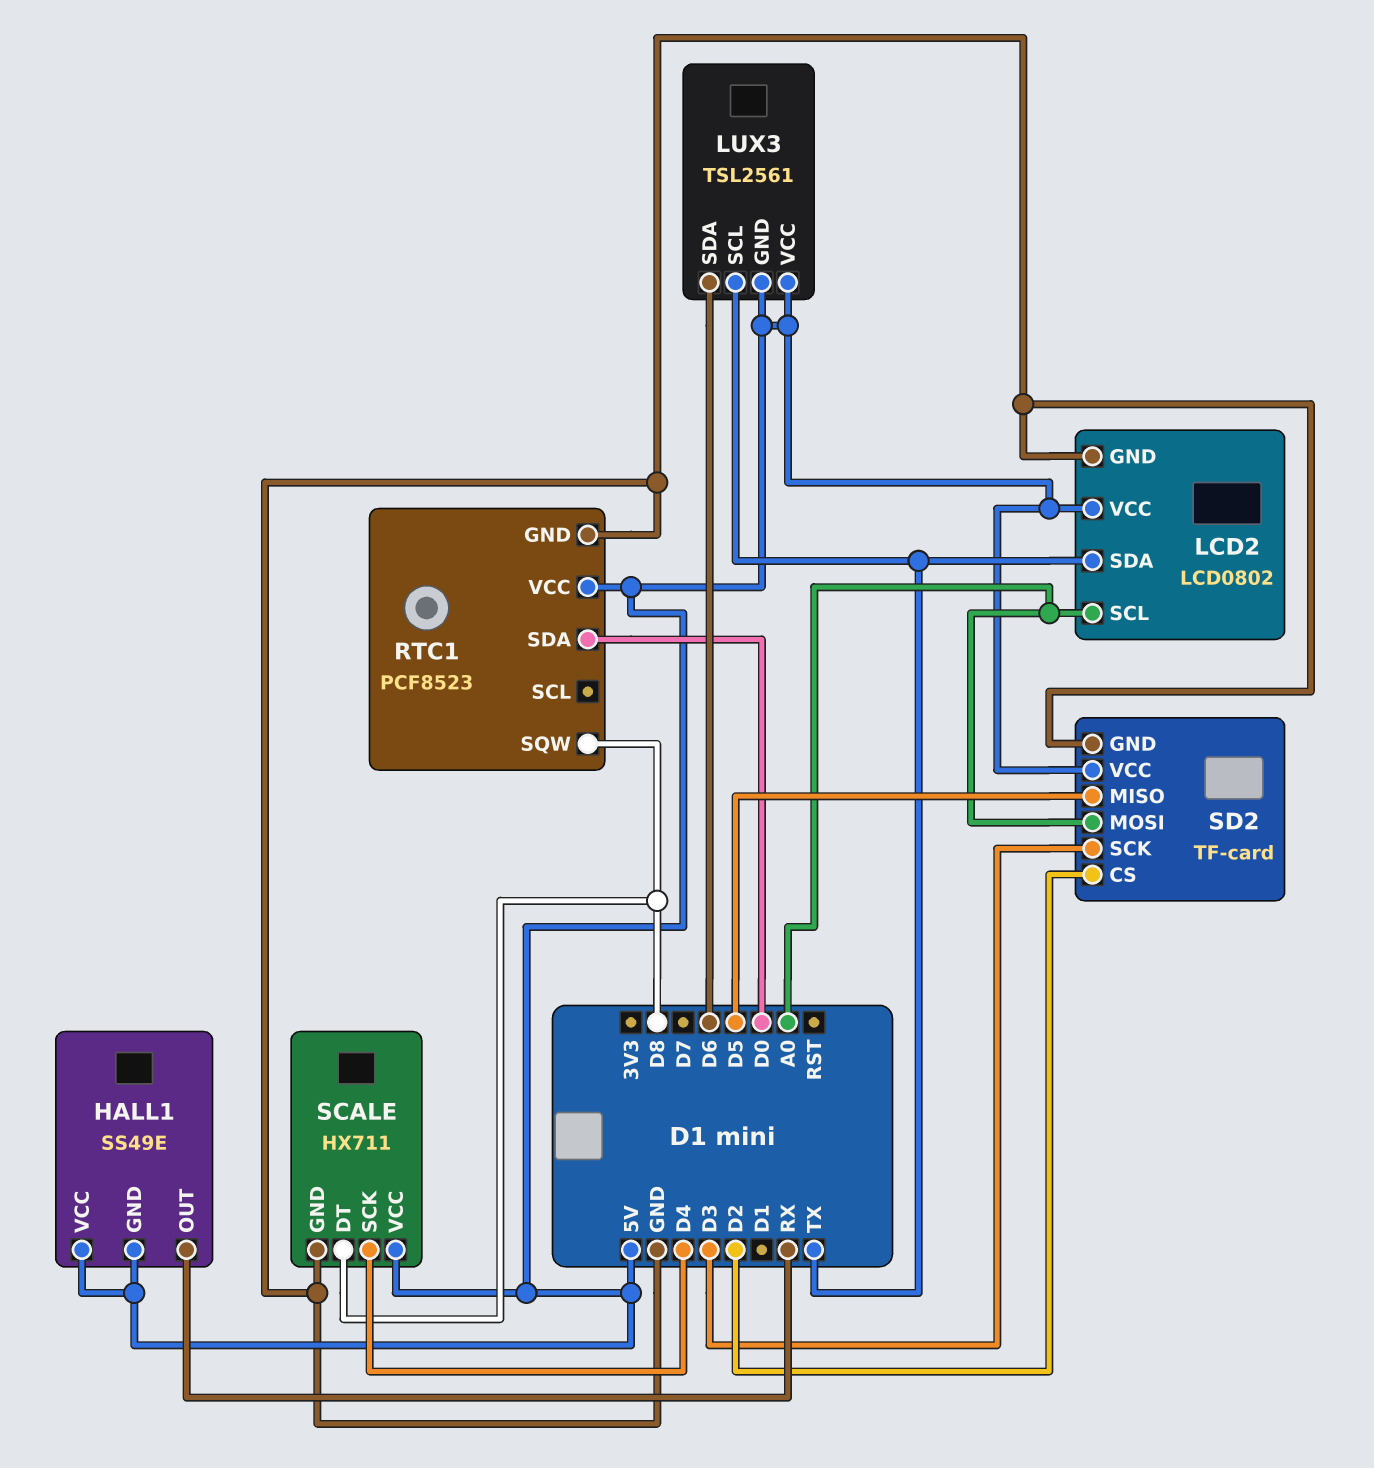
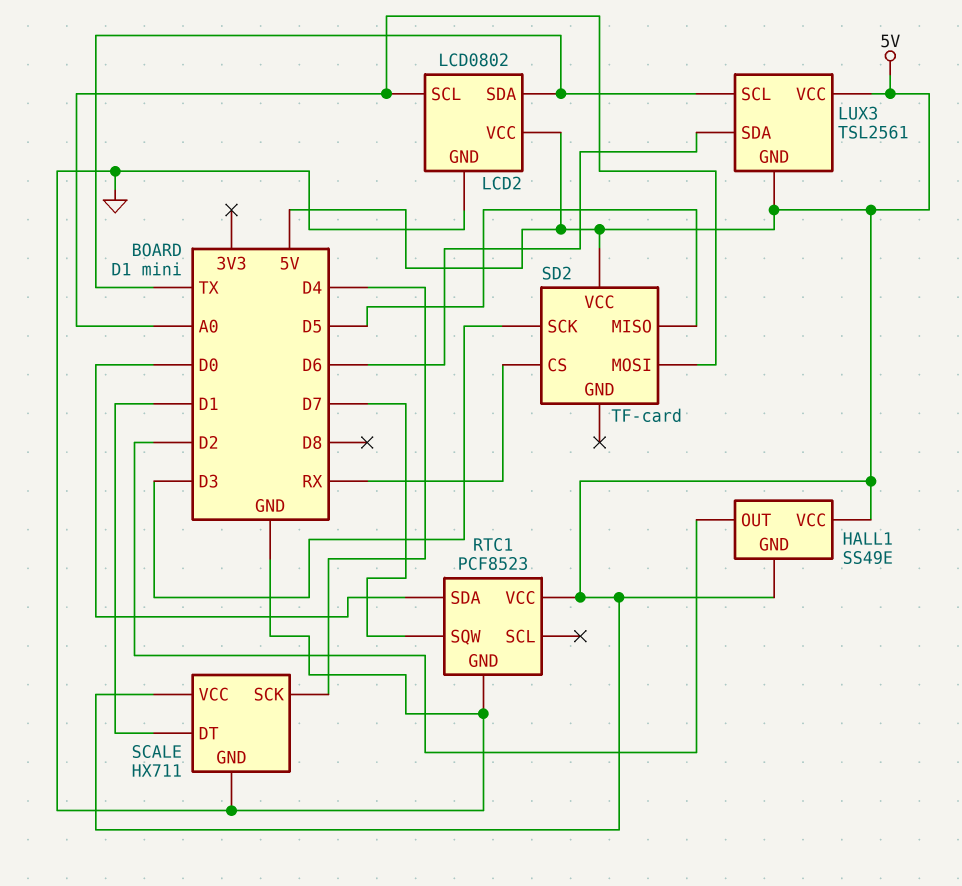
HALL1 pin OUT: RX -> D2
RTC1 pin SQW: D8 -> D7
SCALE pin DT: D8 -> D1
SD2 pin CS: D2 -> RX
SD2 pin GND: GND -> none

